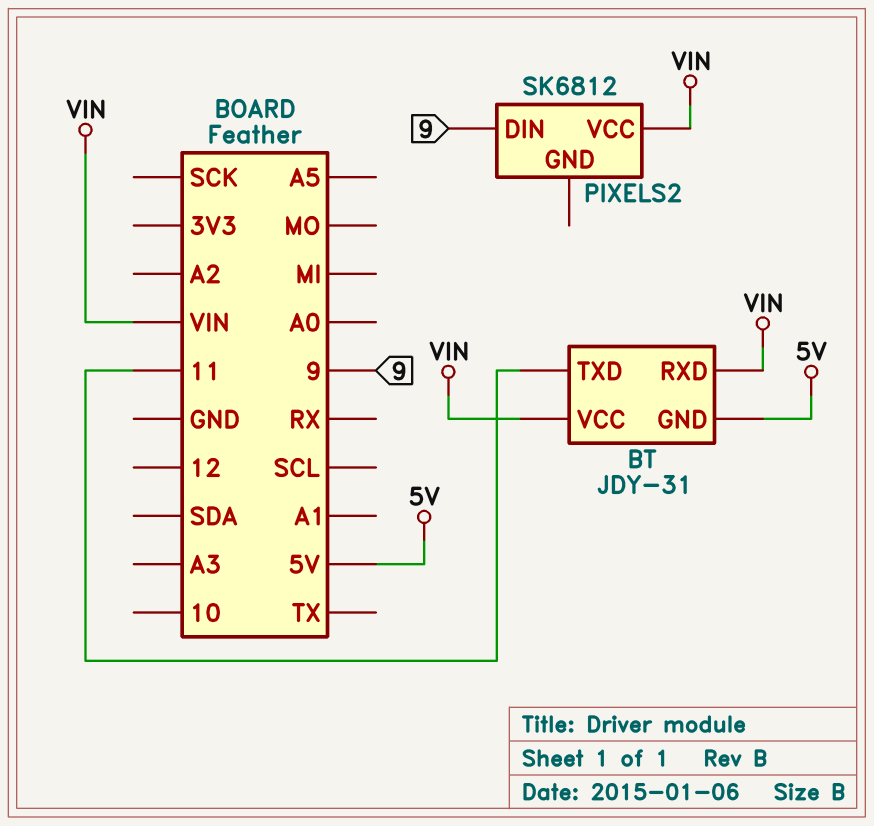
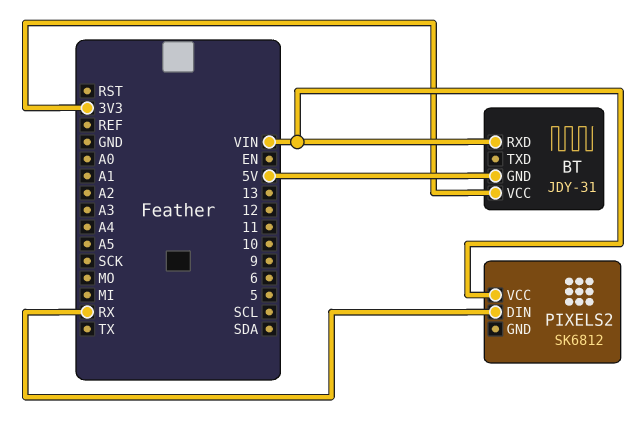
BT pin TXD: 11 -> none
BT pin VCC: VIN -> 3V3
PIXELS2 pin DIN: 9 -> RX

